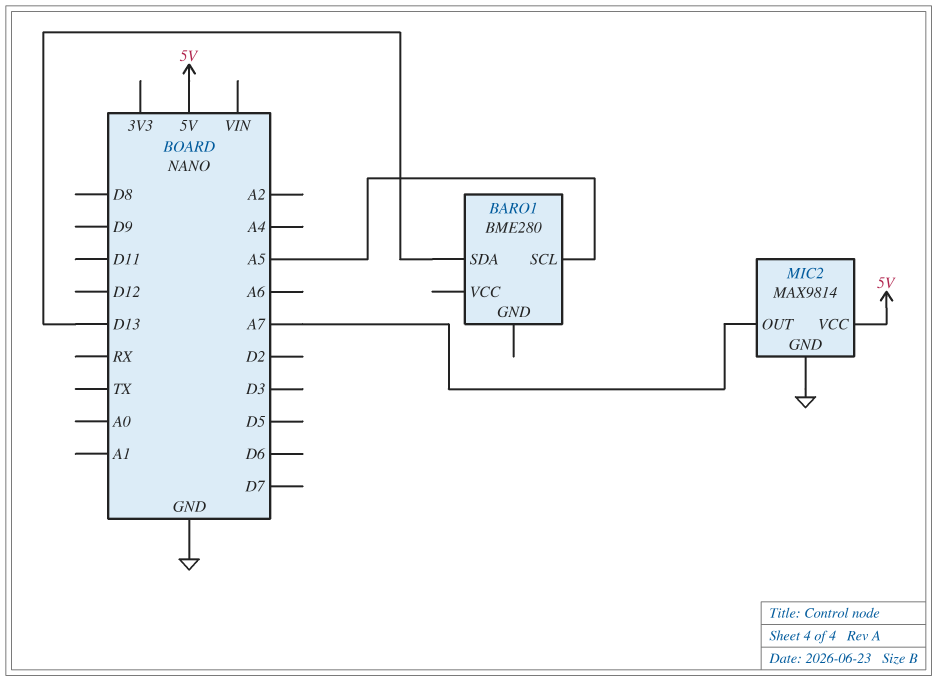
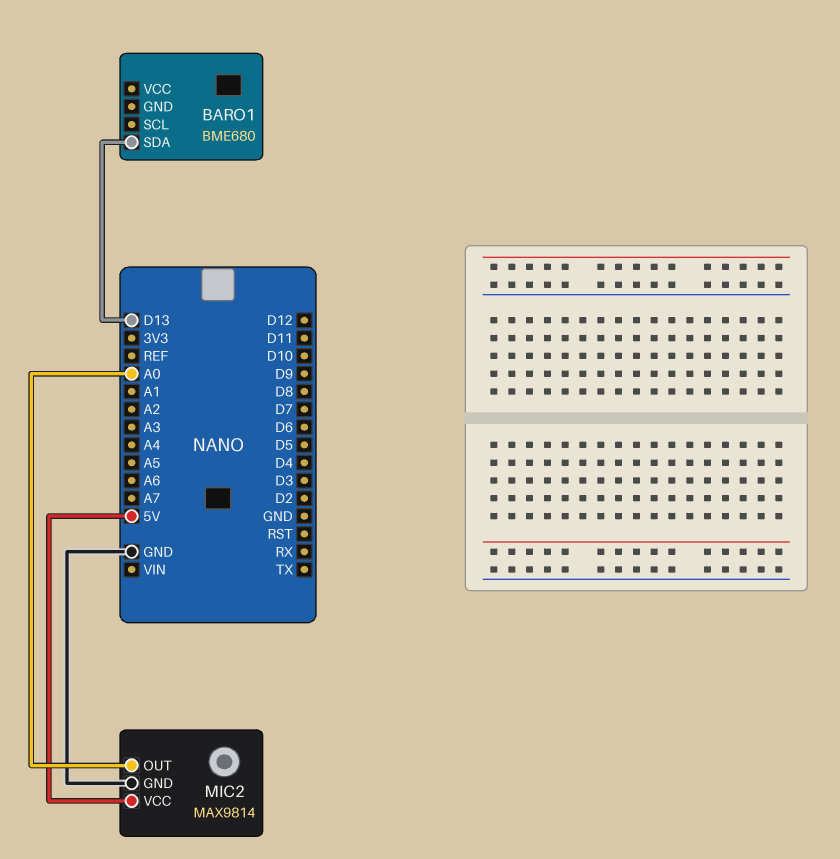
BARO1: BME280 -> BME680
BARO1 pin SCL: A5 -> none
MIC2 pin OUT: A7 -> A0

